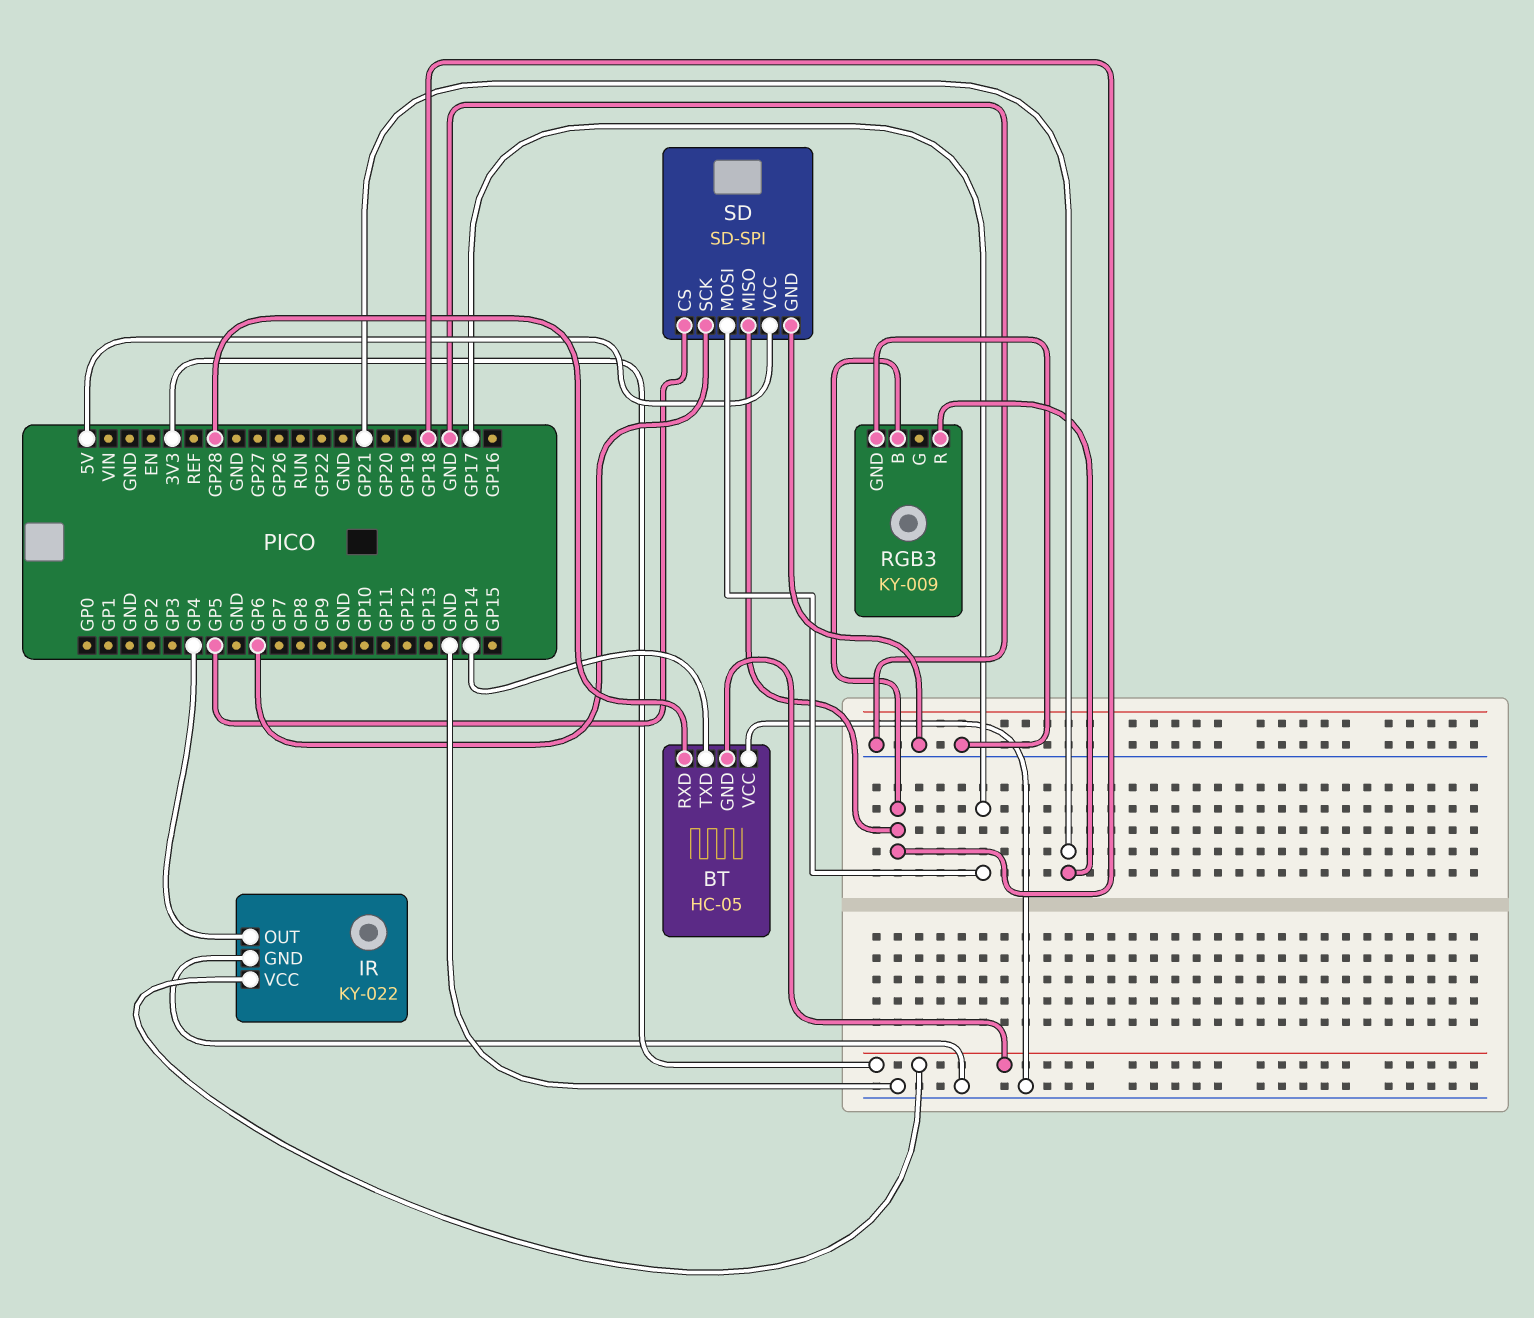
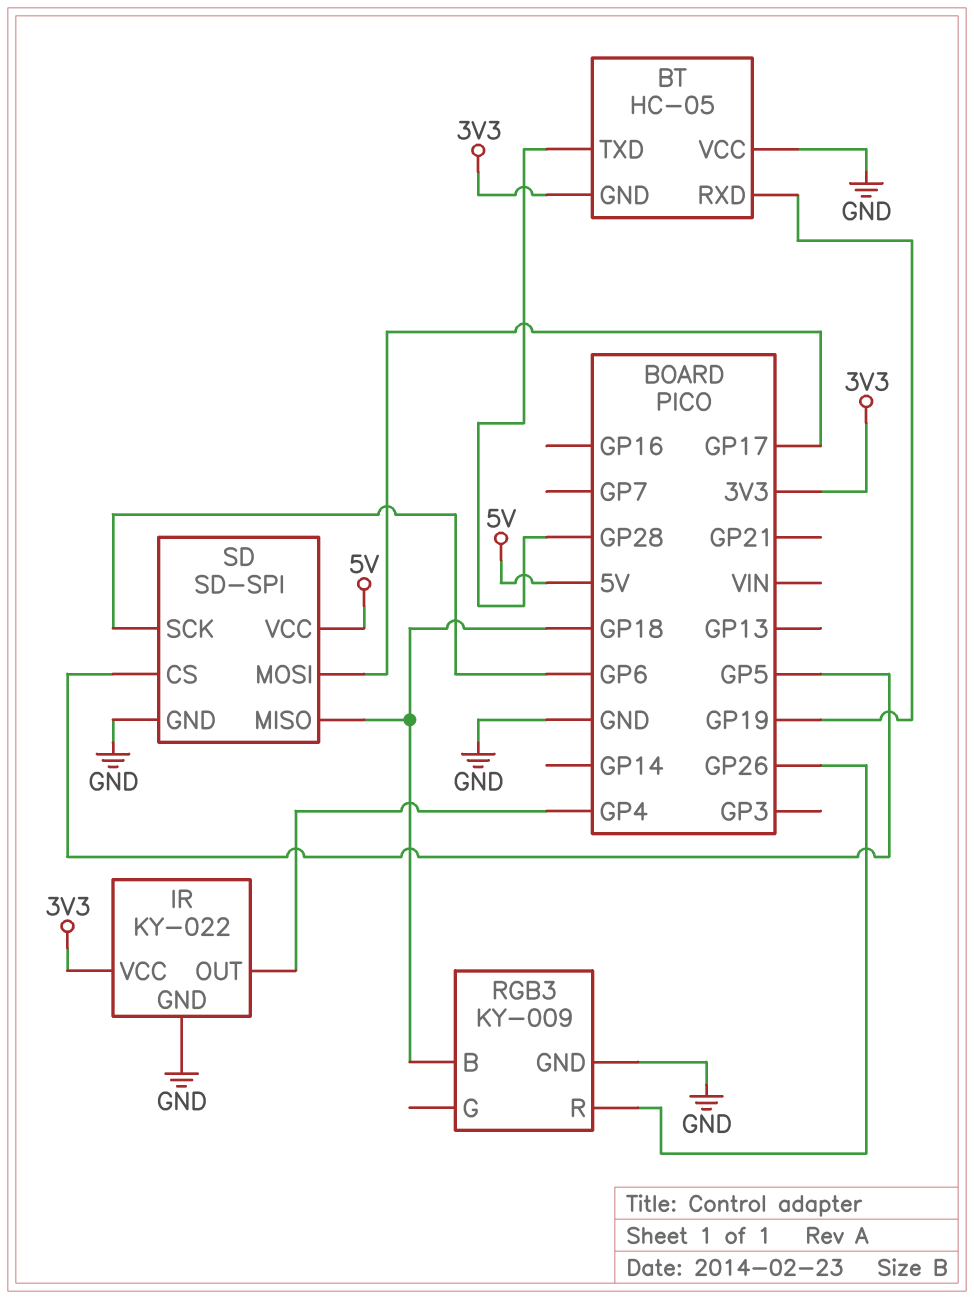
BT pin RXD: GP28 -> GP19
BT pin TXD: GP14 -> GP28
RGB3 pin R: GP21 -> GP26

